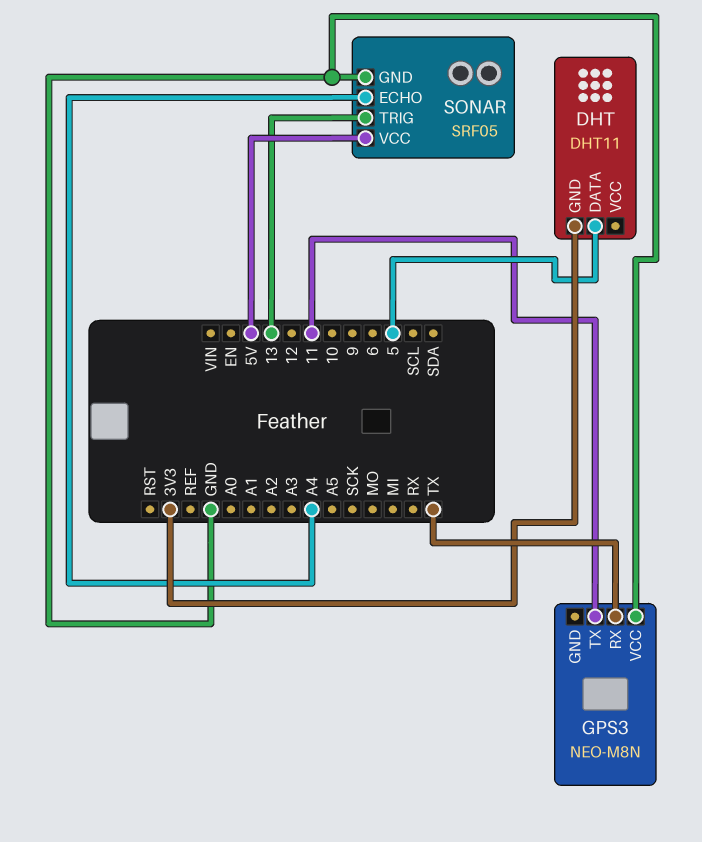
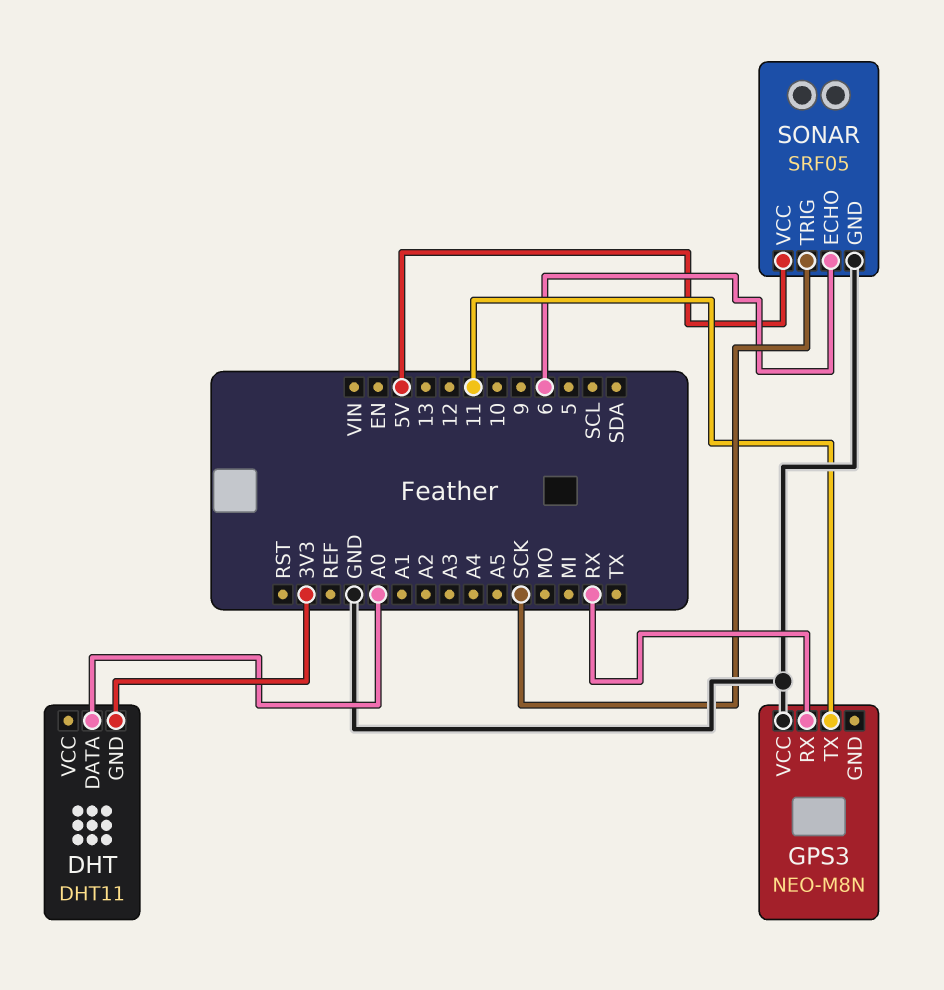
DHT pin DATA: 5 -> A0
GPS3 pin RX: TX -> RX
SONAR pin ECHO: A4 -> 6
SONAR pin TRIG: 13 -> SCK

